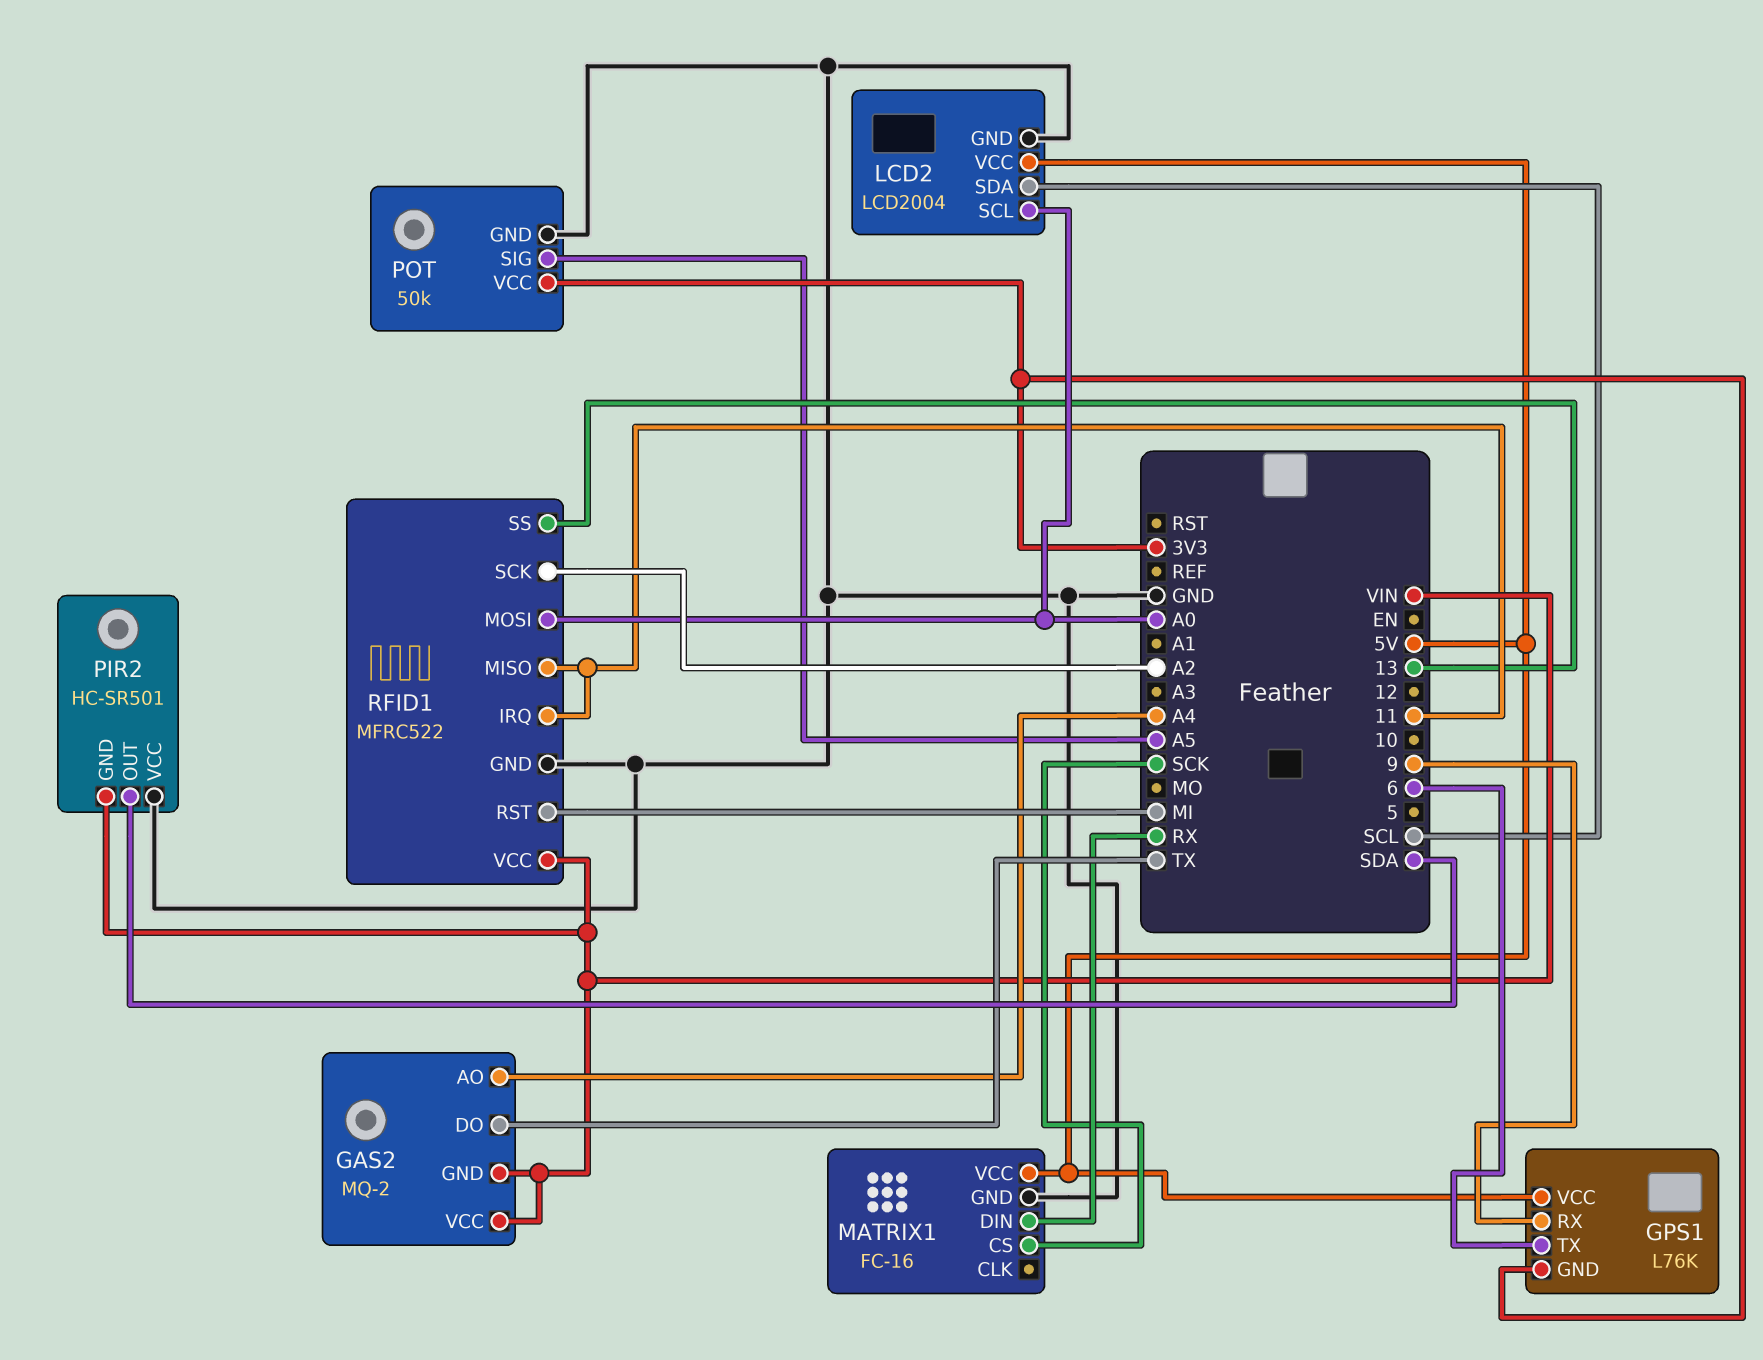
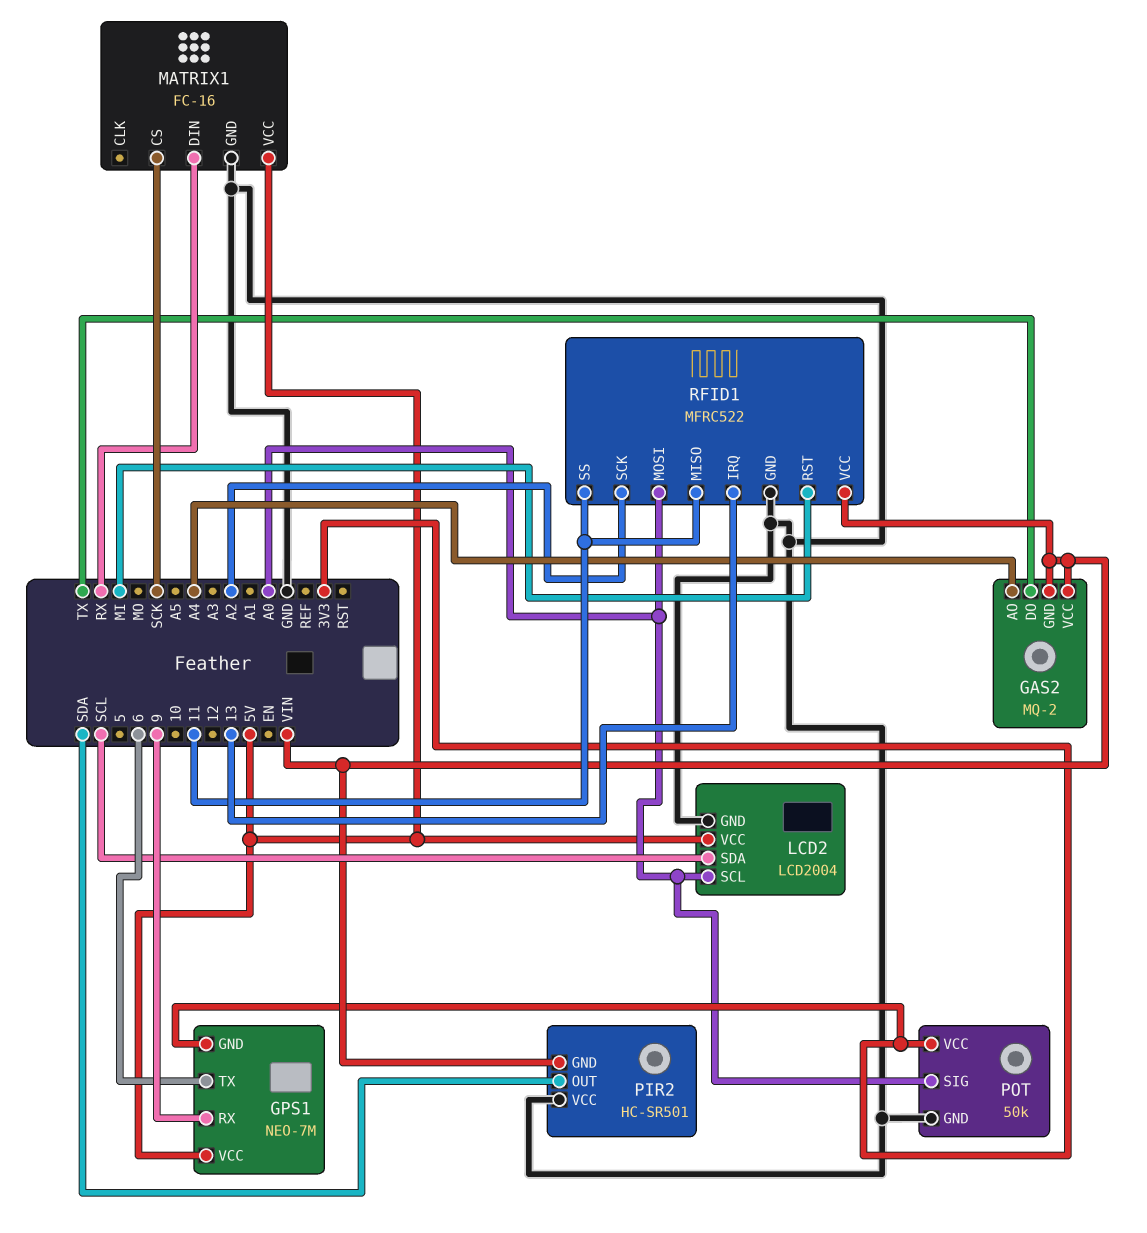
GPS1: L76K -> NEO-7M
POT pin SIG: A5 -> A0
RFID1 pin IRQ: 11 -> 13
RFID1 pin SS: 13 -> 11

